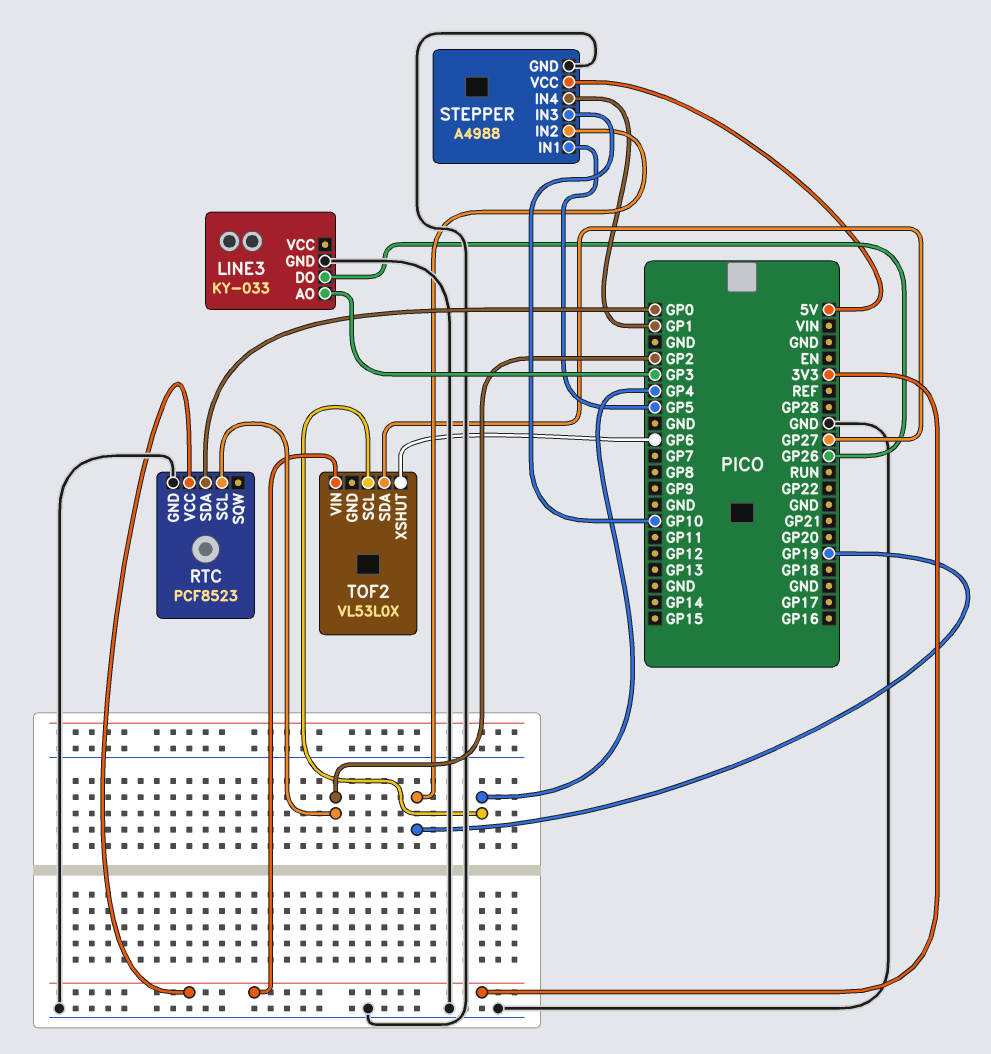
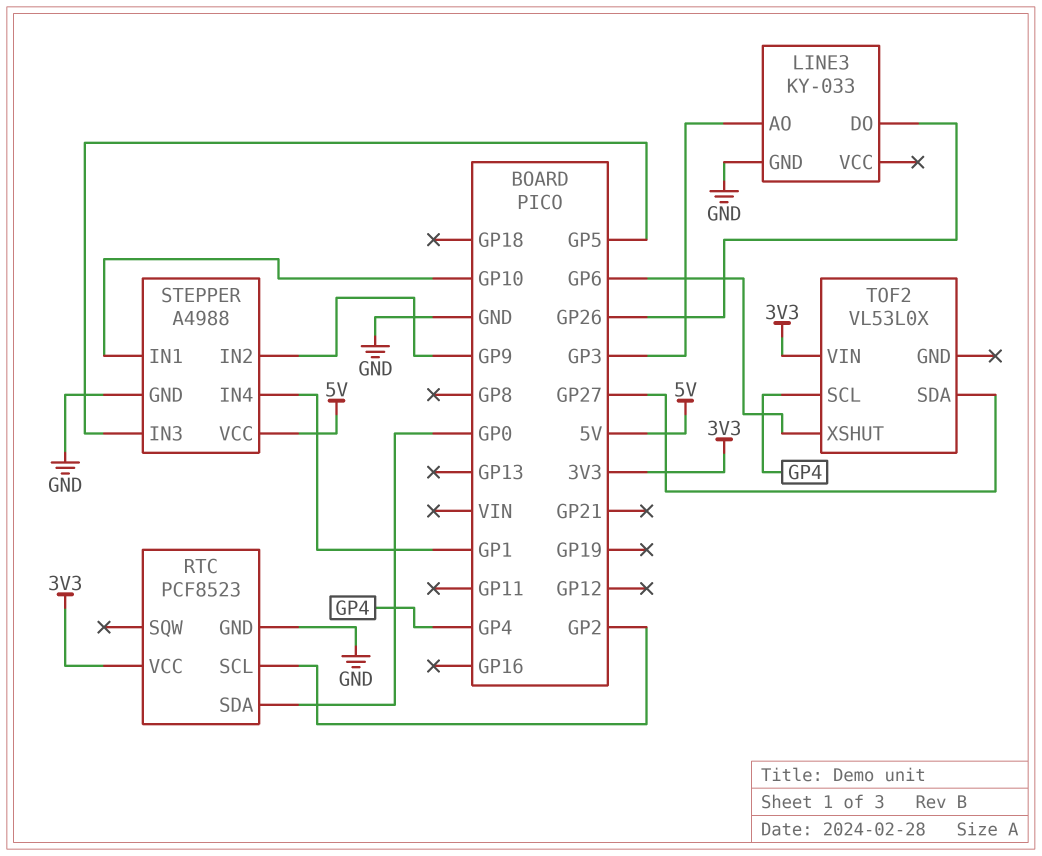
STEPPER pin IN1: GP5 -> GP10
STEPPER pin IN2: GP19 -> GP9
STEPPER pin IN3: GP10 -> GP5

